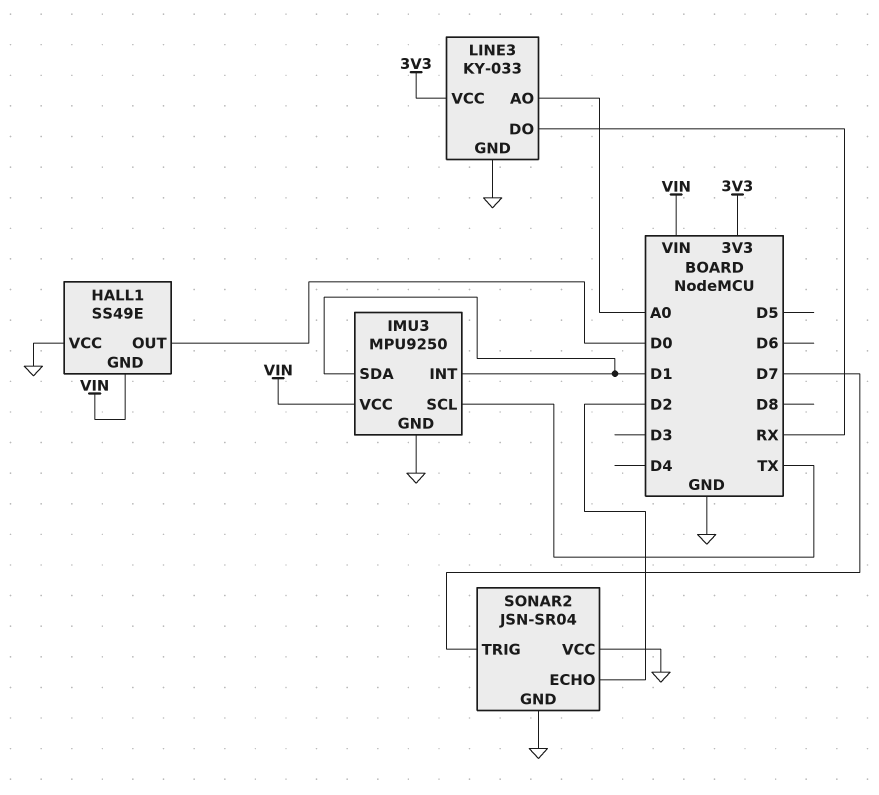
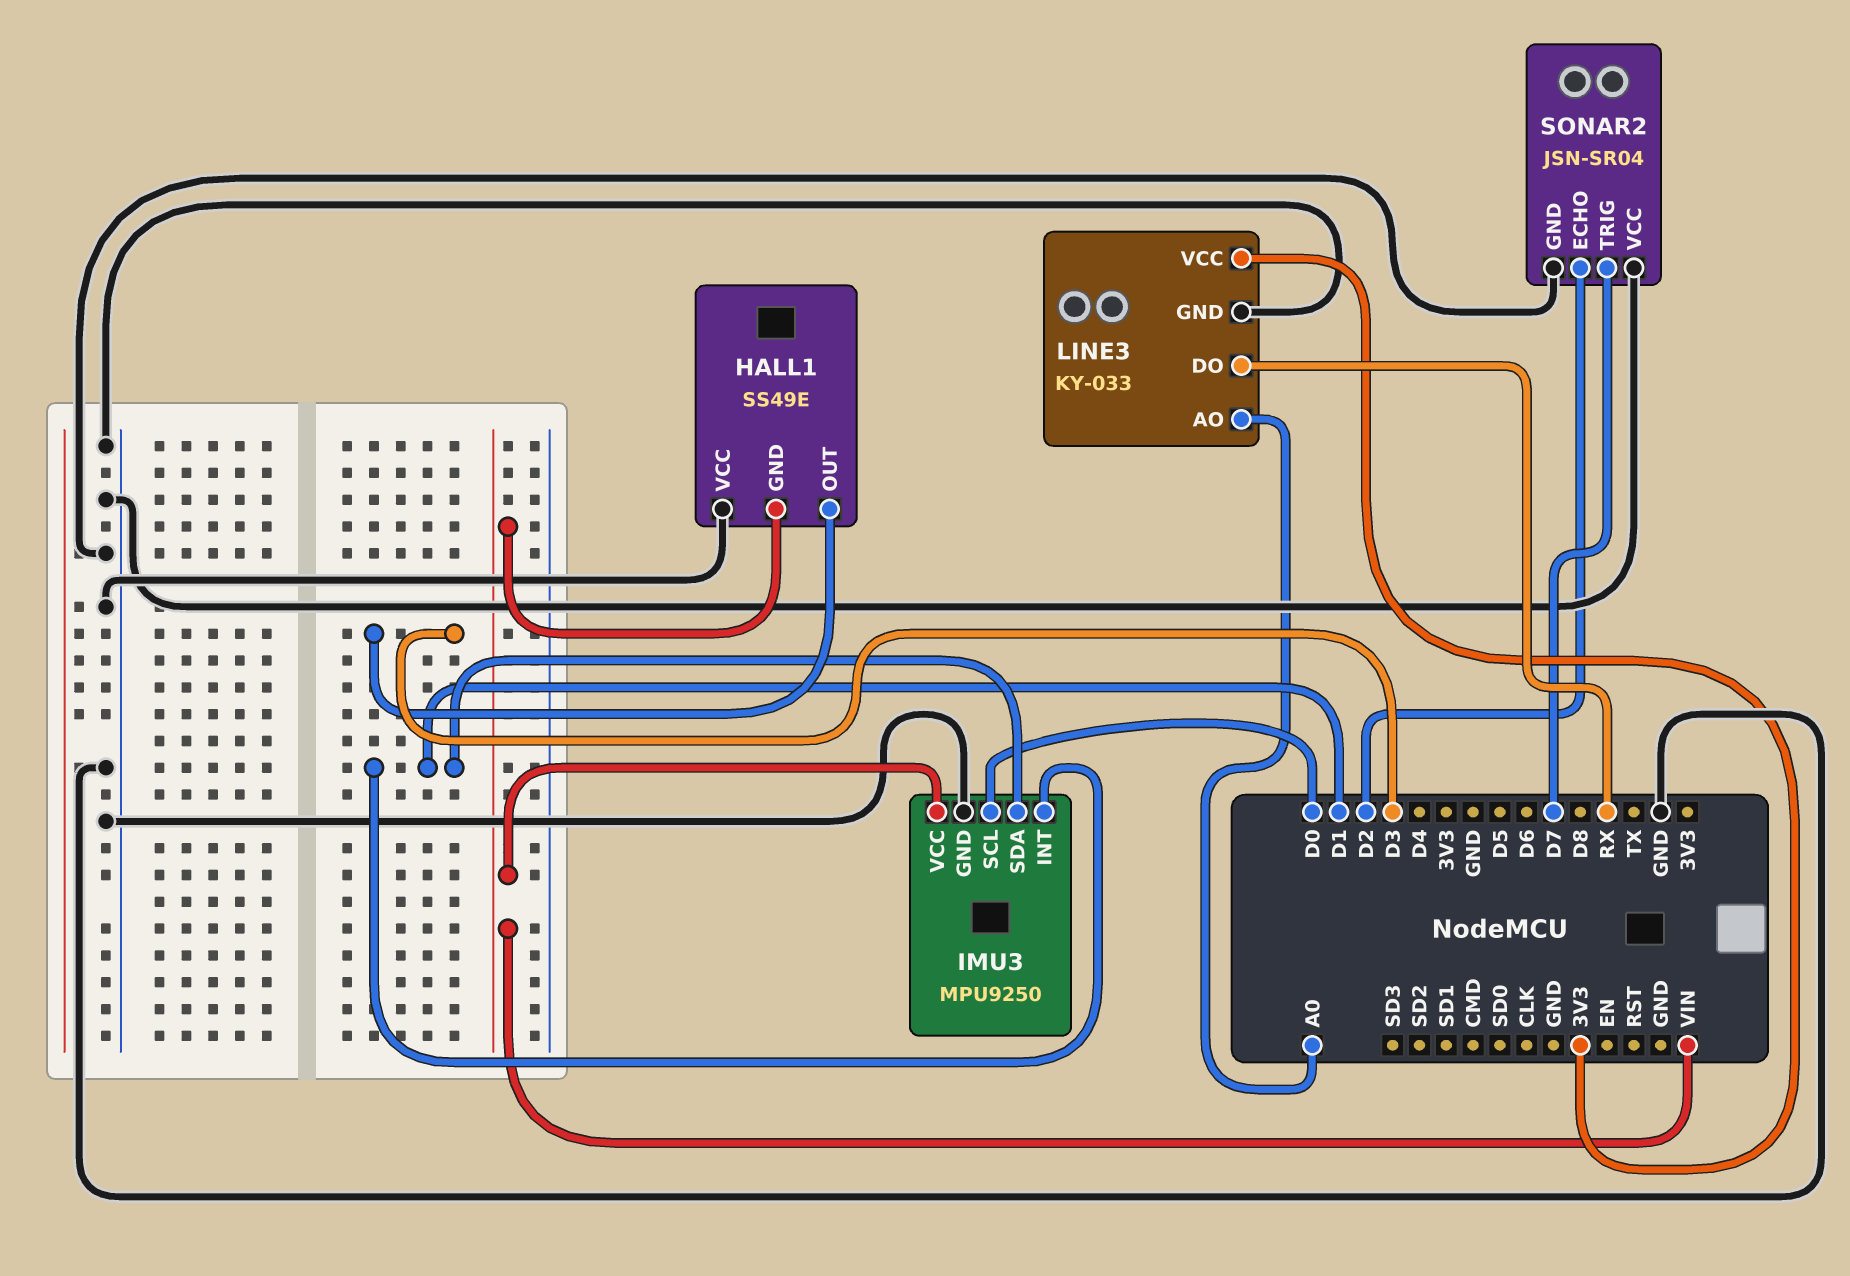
HALL1 pin OUT: D0 -> D3
IMU3 pin SCL: TX -> D0

